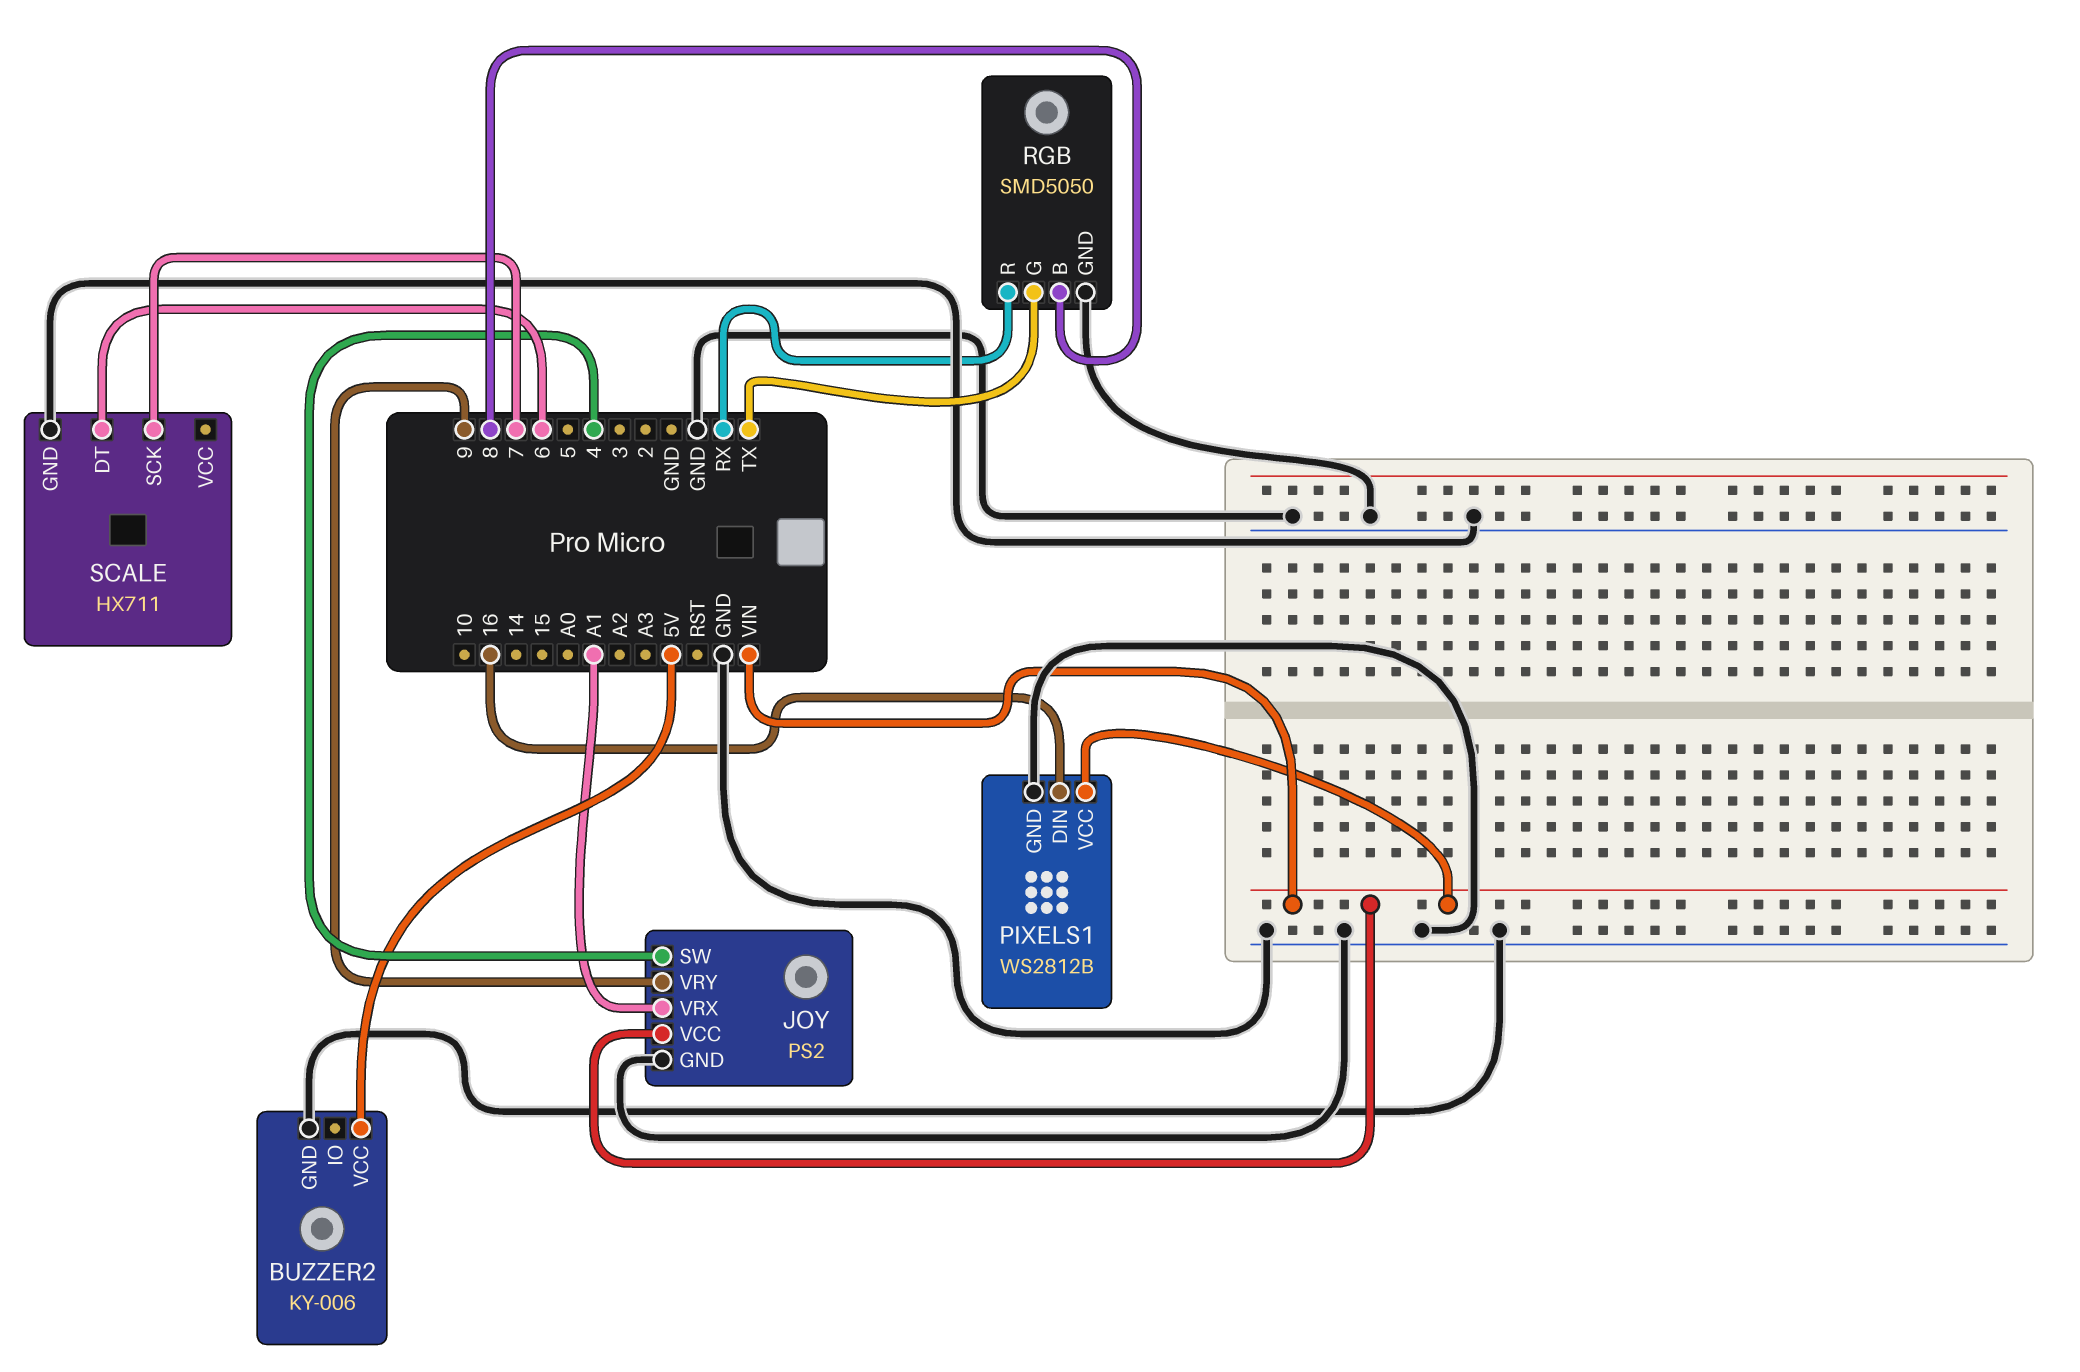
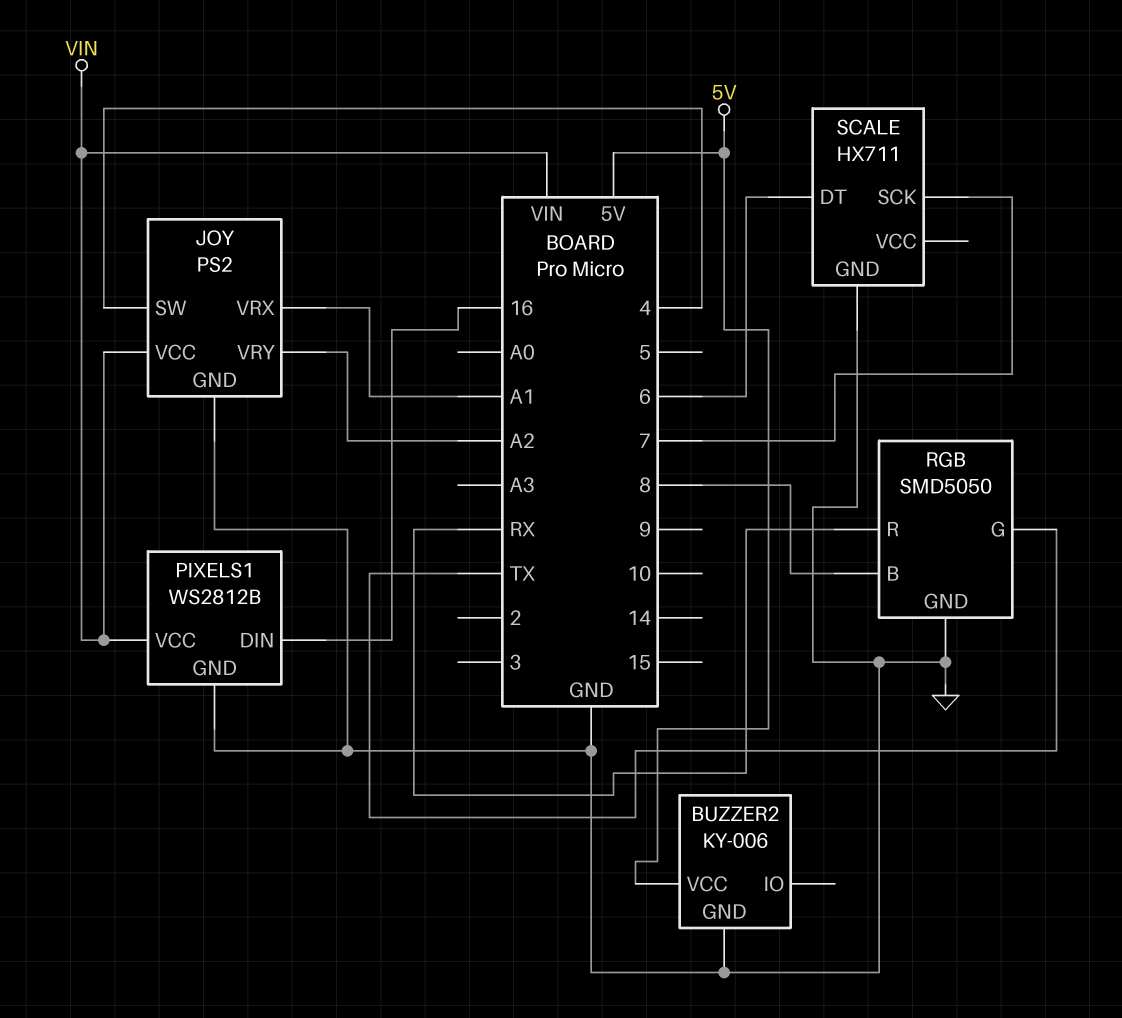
JOY pin VRY: 9 -> A2

